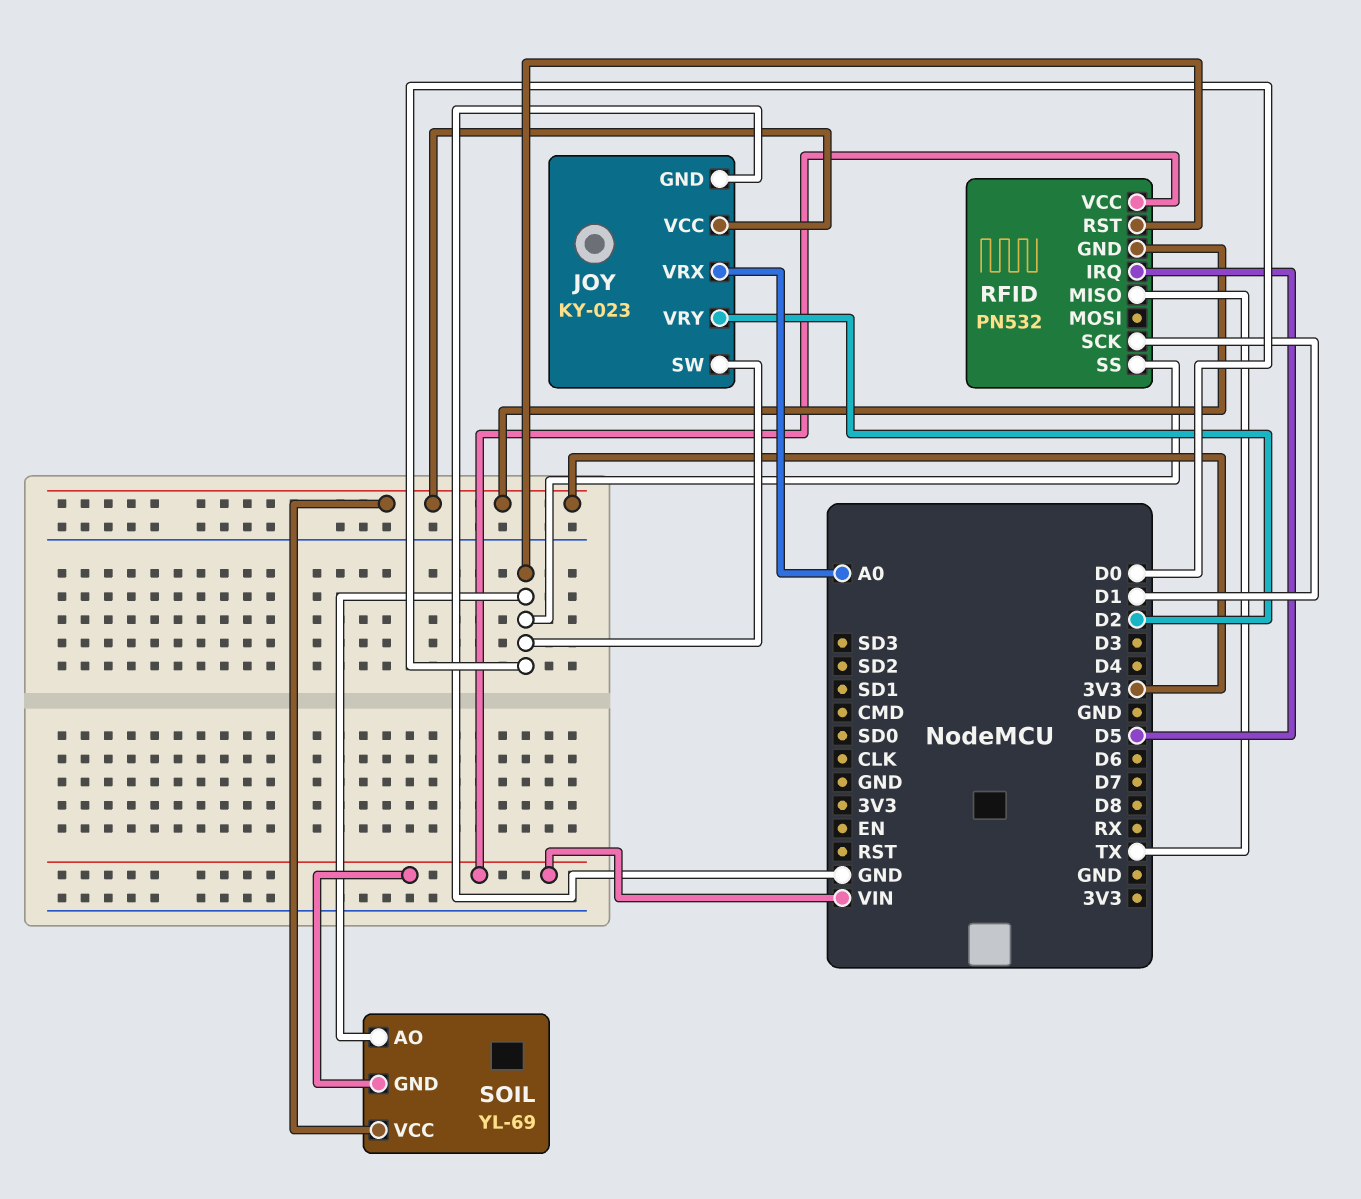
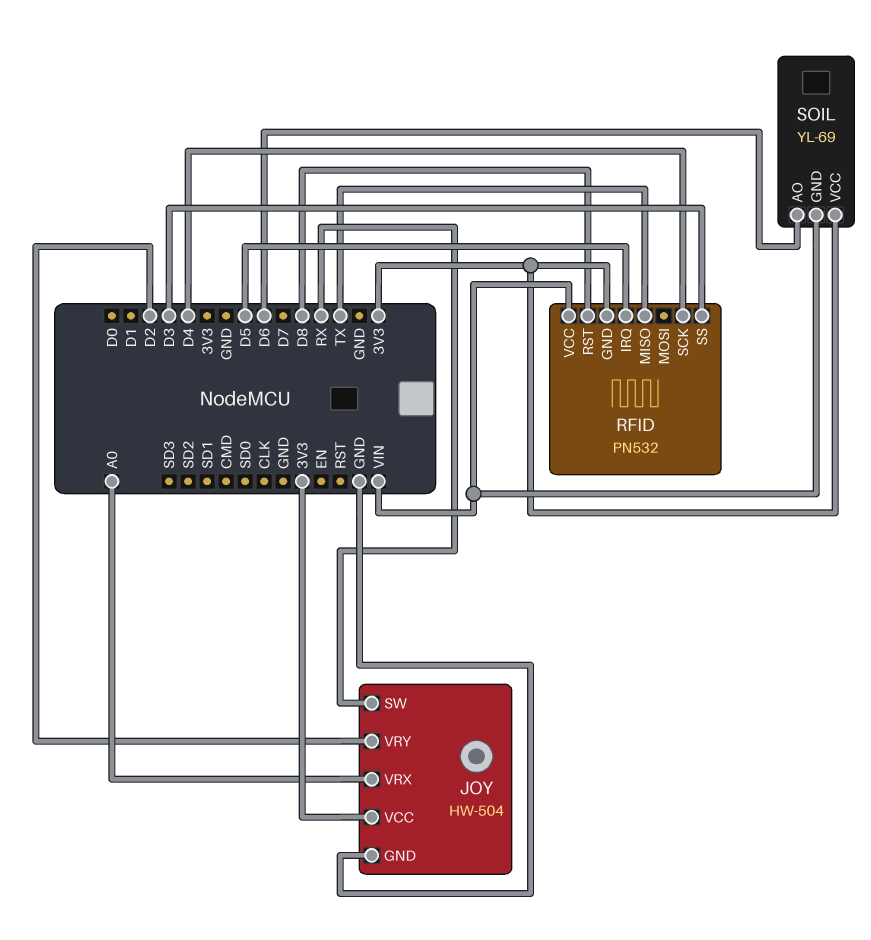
JOY: KY-023 -> HW-504
JOY pin SW: D0 -> RX
RFID pin RST: D0 -> D8
RFID pin SCK: D1 -> D4
RFID pin SS: D0 -> D3
SOIL pin AO: D0 -> D6

